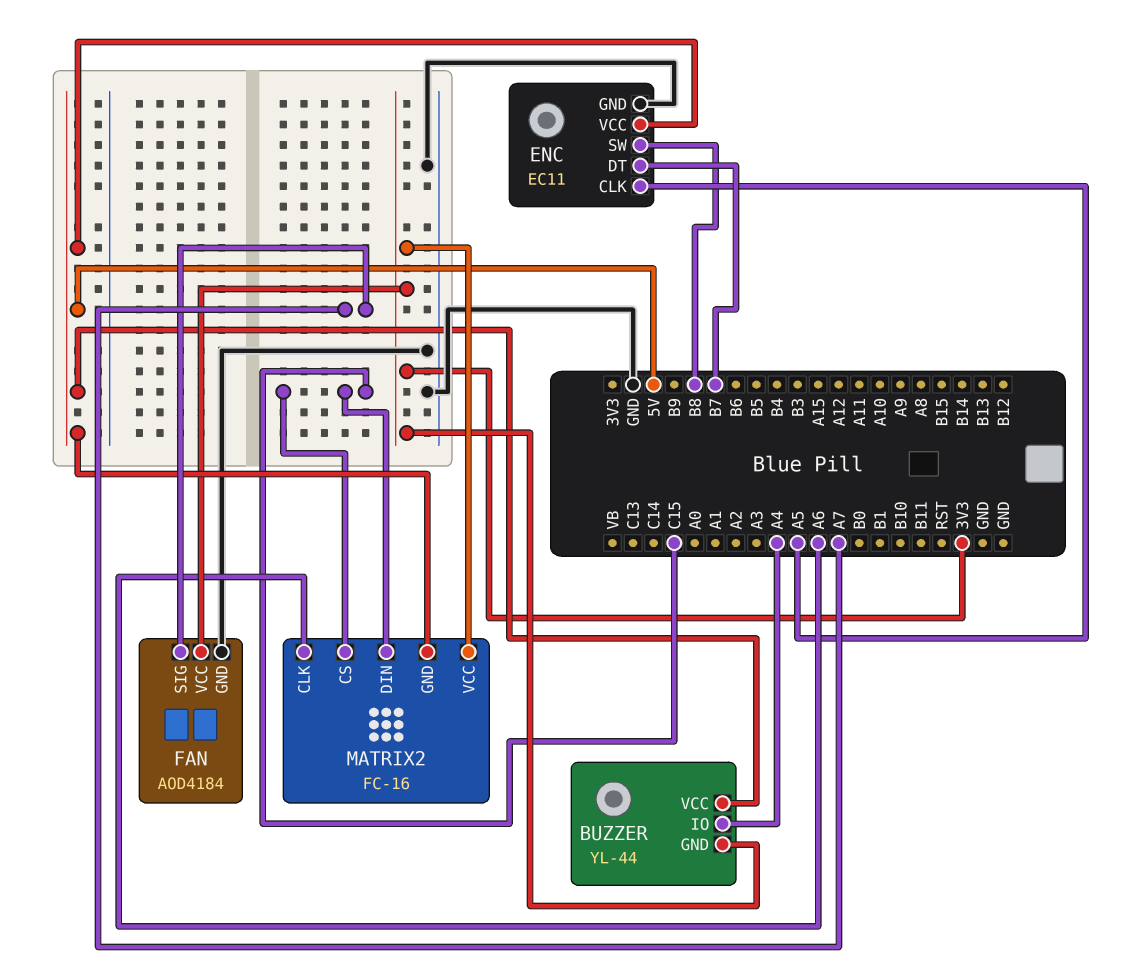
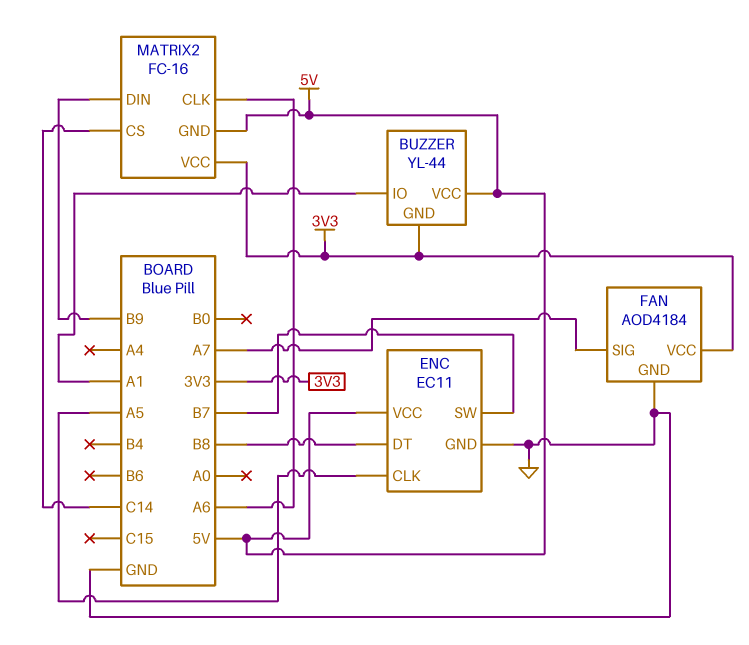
BUZZER pin IO: A4 -> A1
ENC pin DT: B7 -> B8
ENC pin SW: B8 -> B7
MATRIX2 pin CS: C15 -> C14
MATRIX2 pin DIN: C15 -> B9

